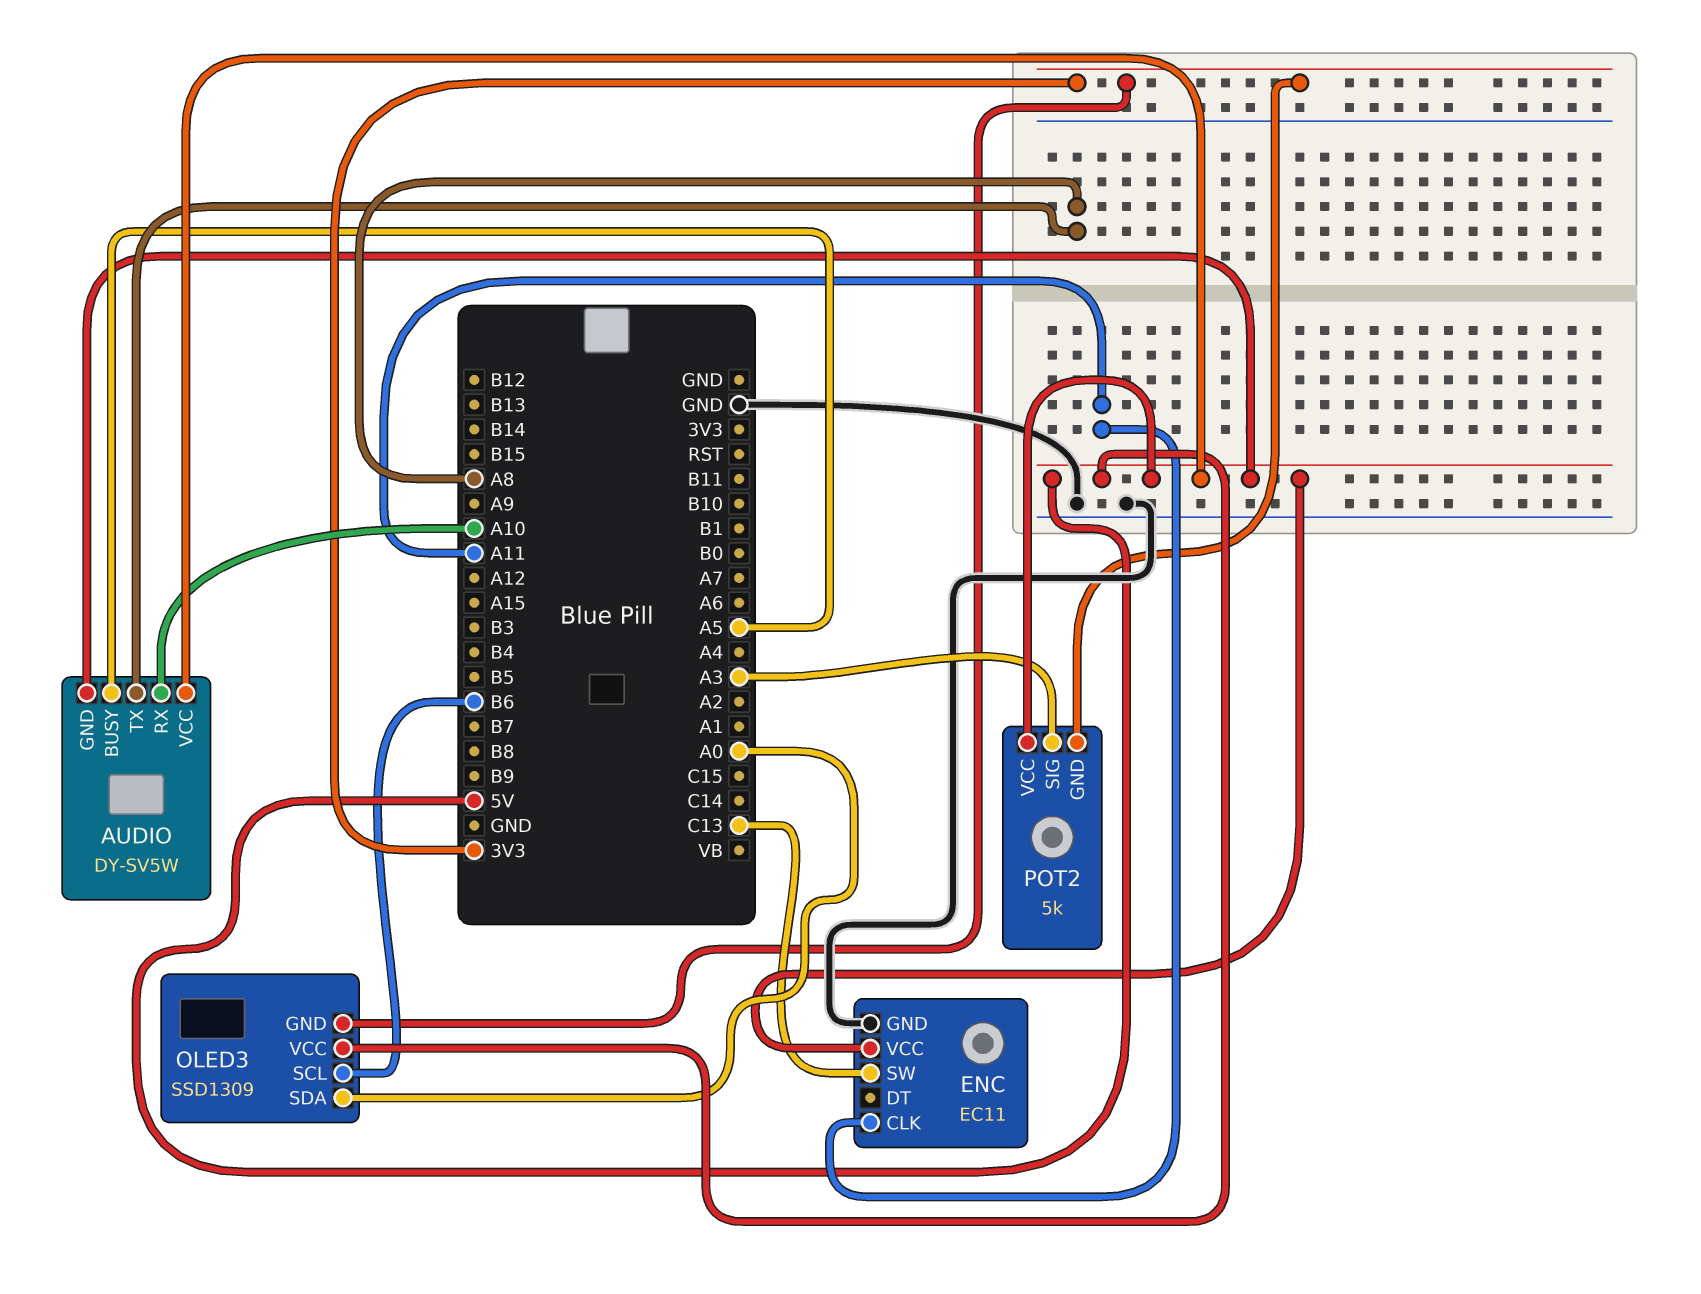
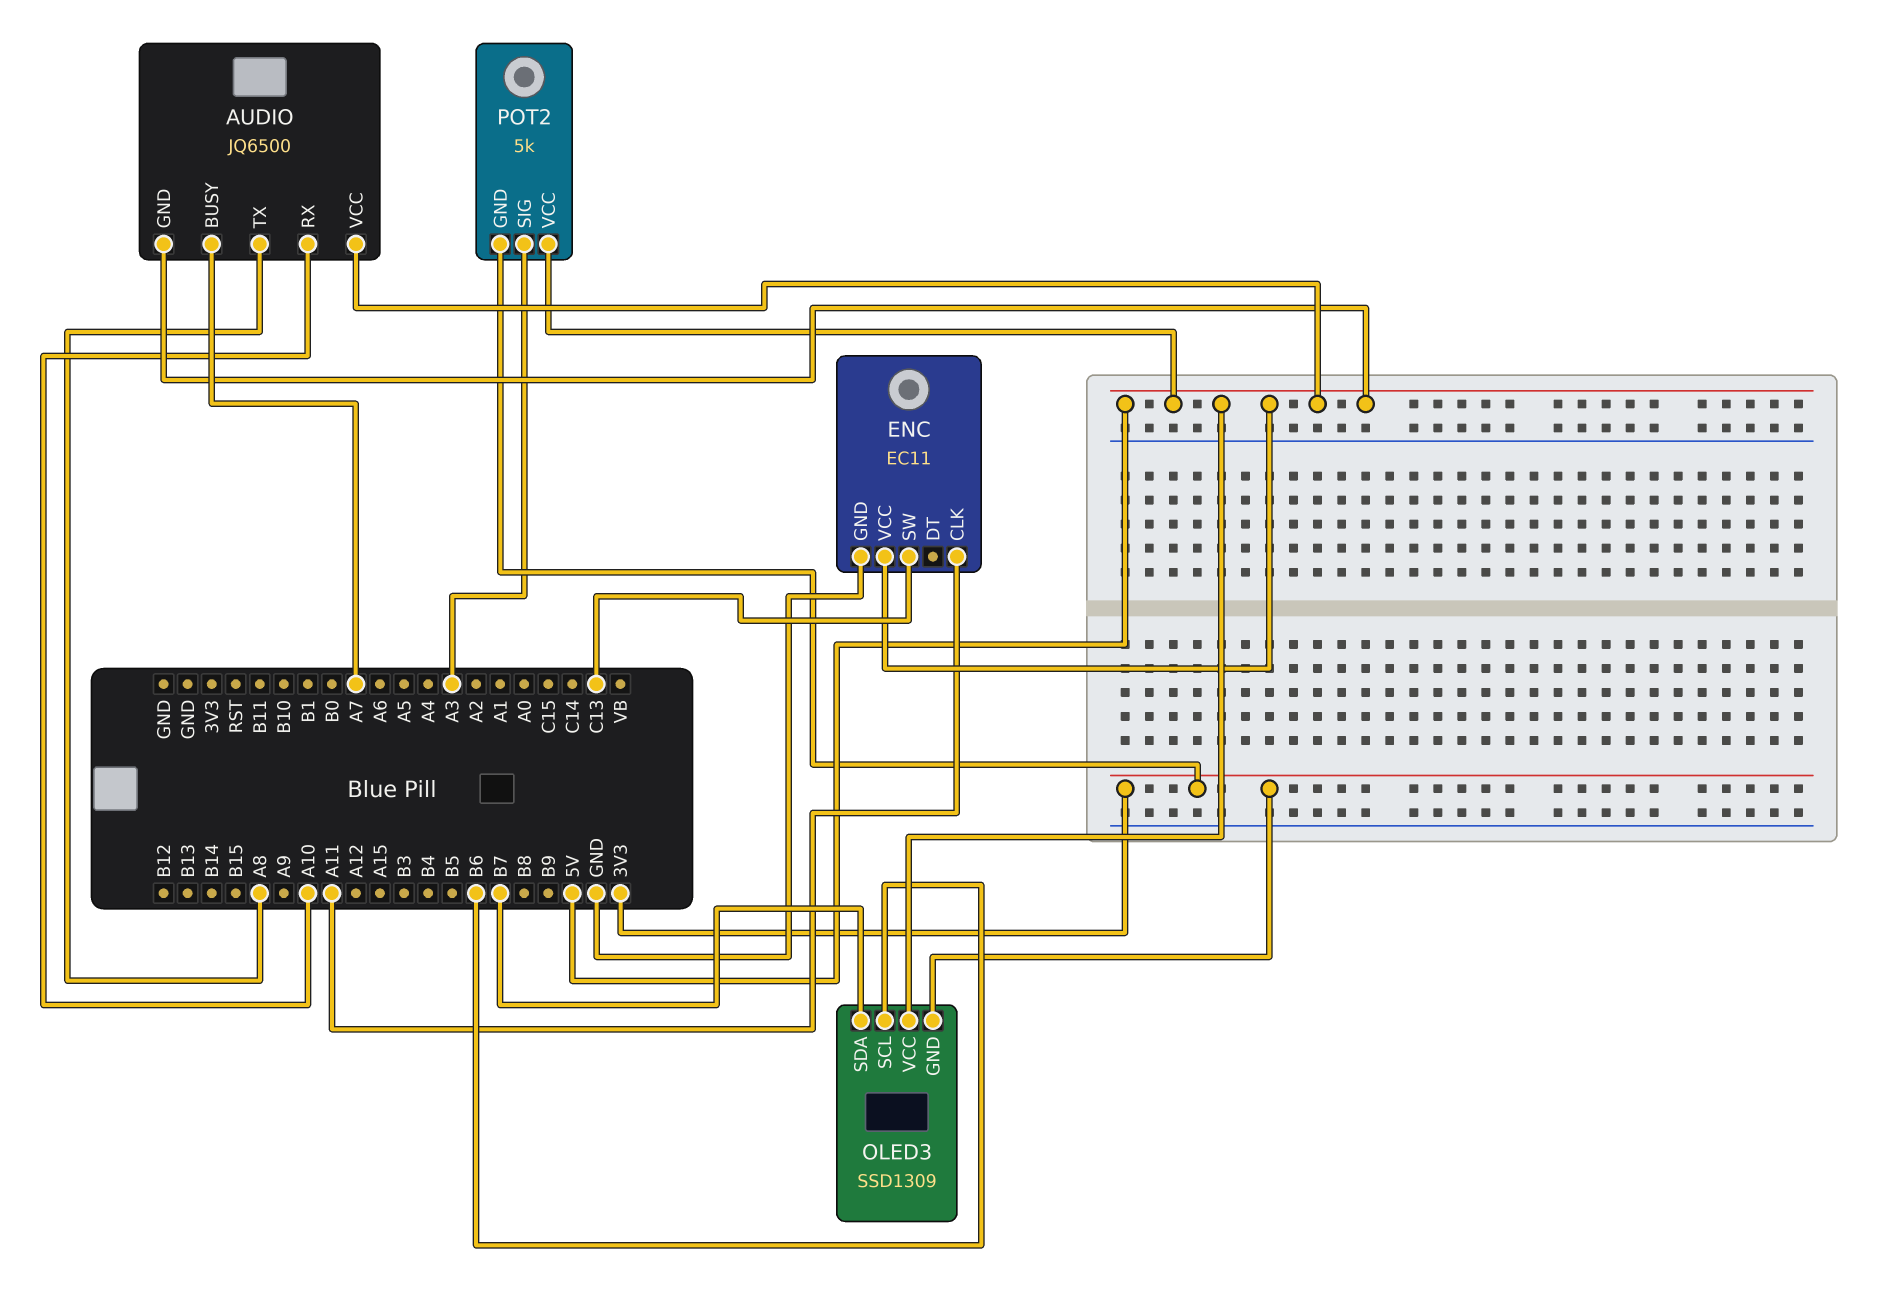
AUDIO: DY-SV5W -> JQ6500
AUDIO pin BUSY: A5 -> A7
OLED3 pin SDA: A0 -> B7

